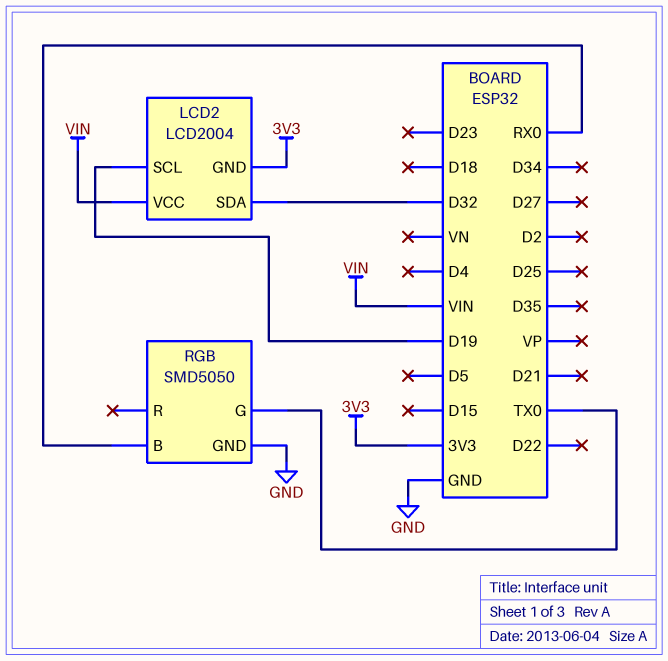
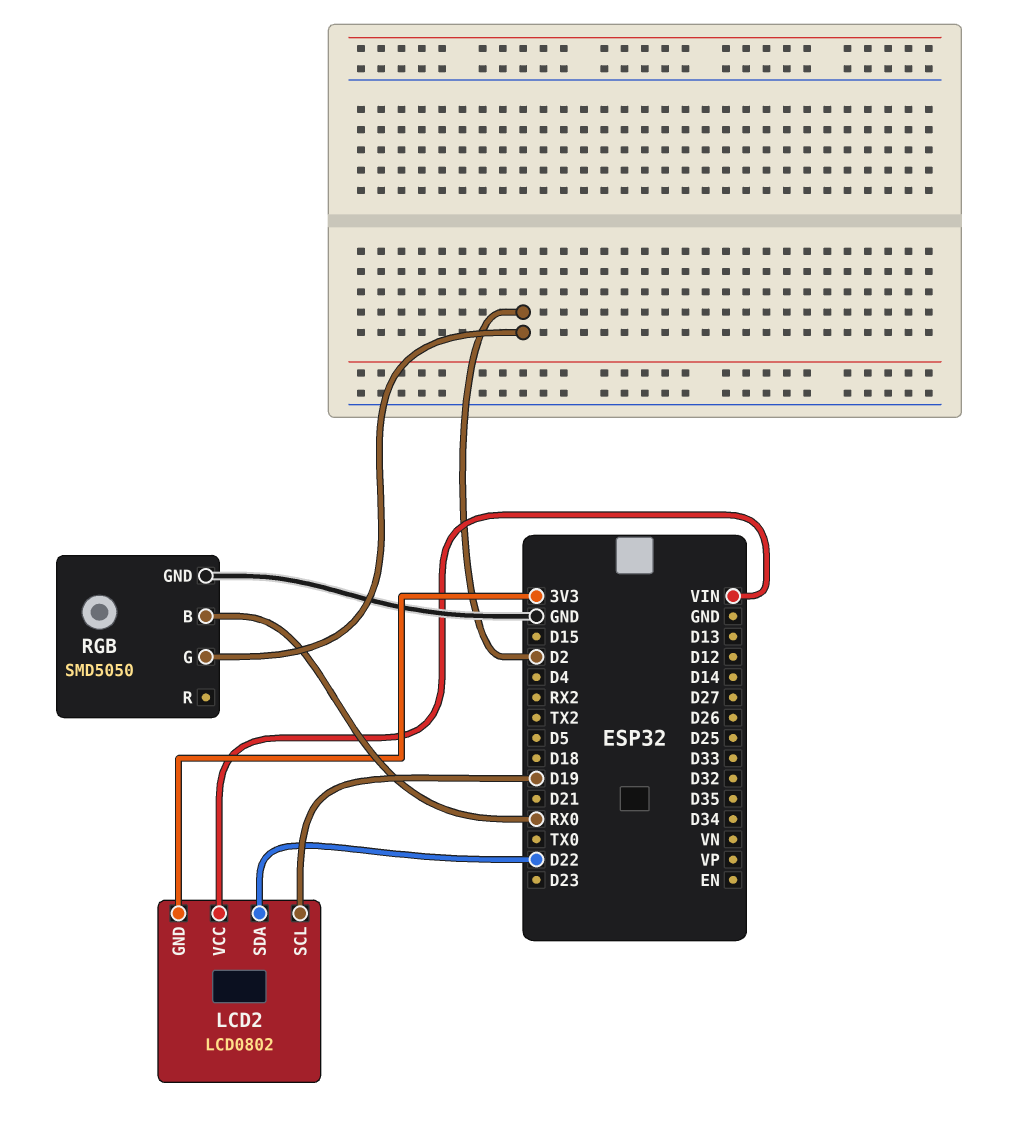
LCD2: LCD2004 -> LCD0802
LCD2 pin SDA: D32 -> D22
RGB pin G: TX0 -> D2

